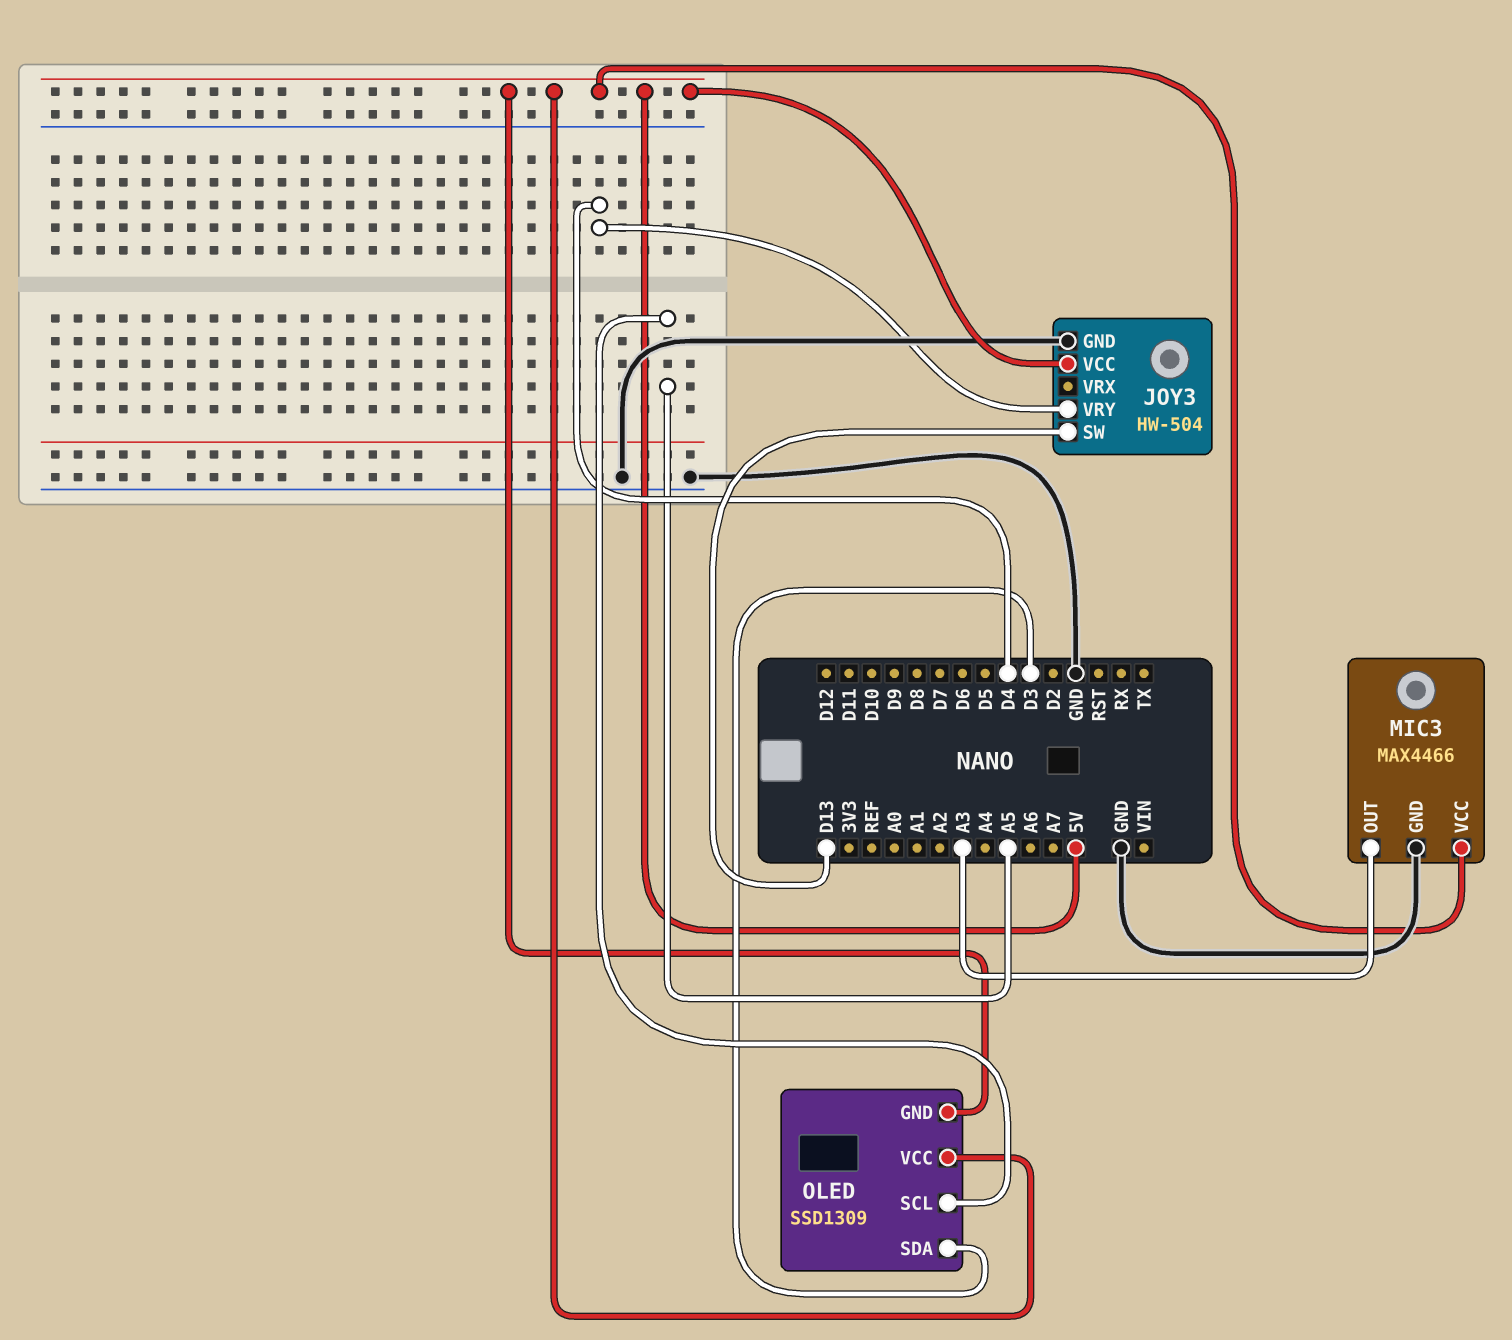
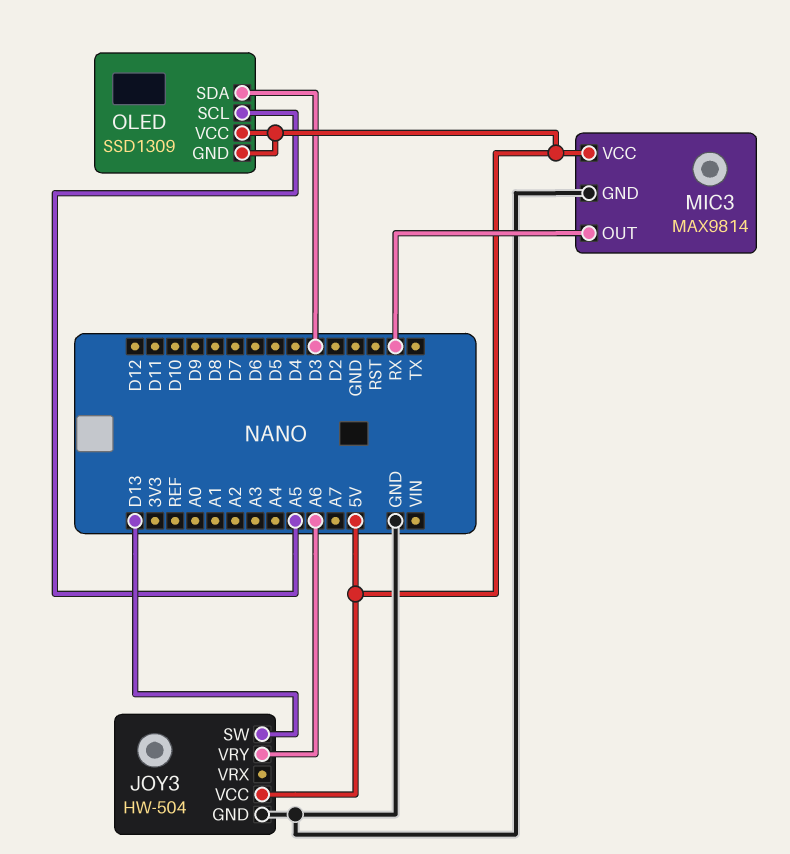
JOY3 pin VRY: D4 -> A6
MIC3: MAX4466 -> MAX9814
MIC3 pin OUT: A3 -> RX

